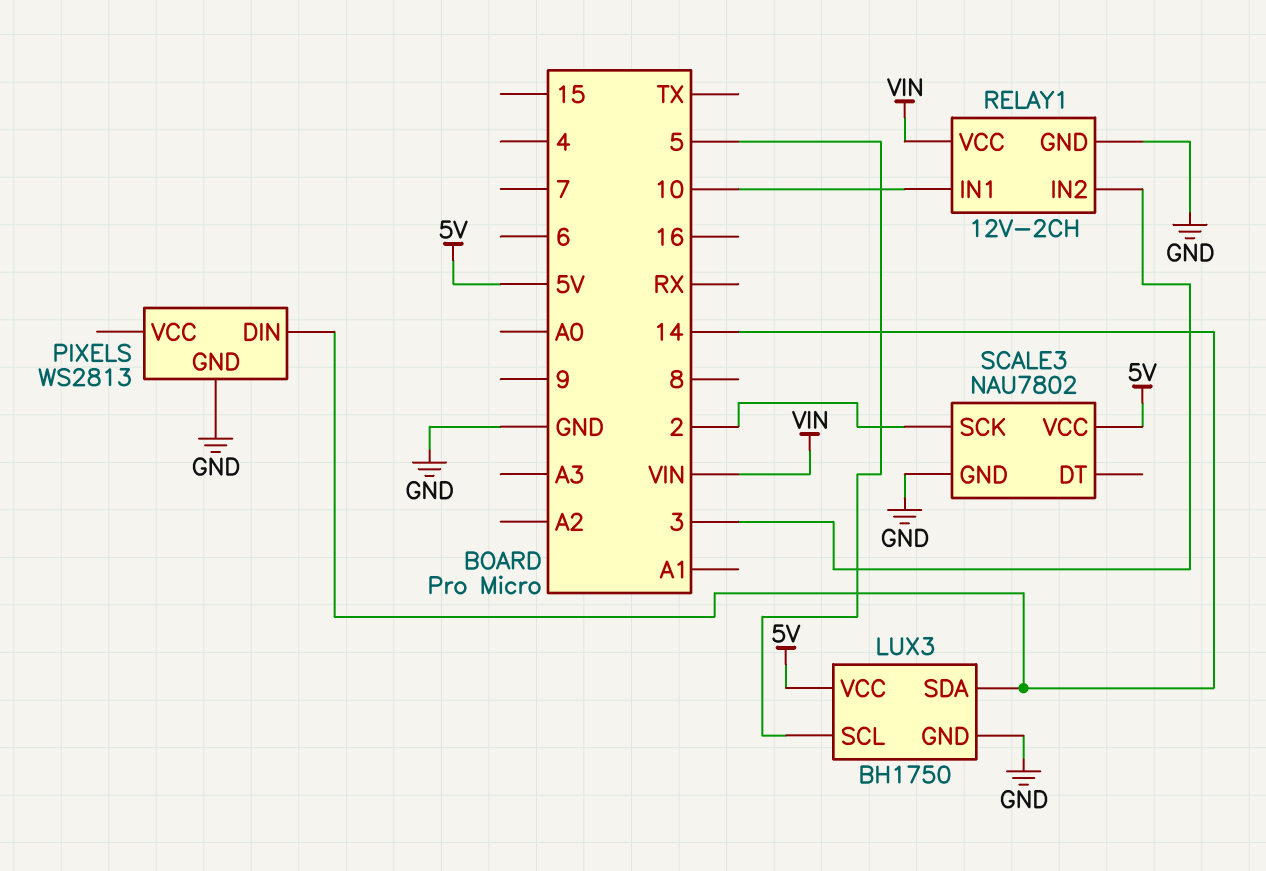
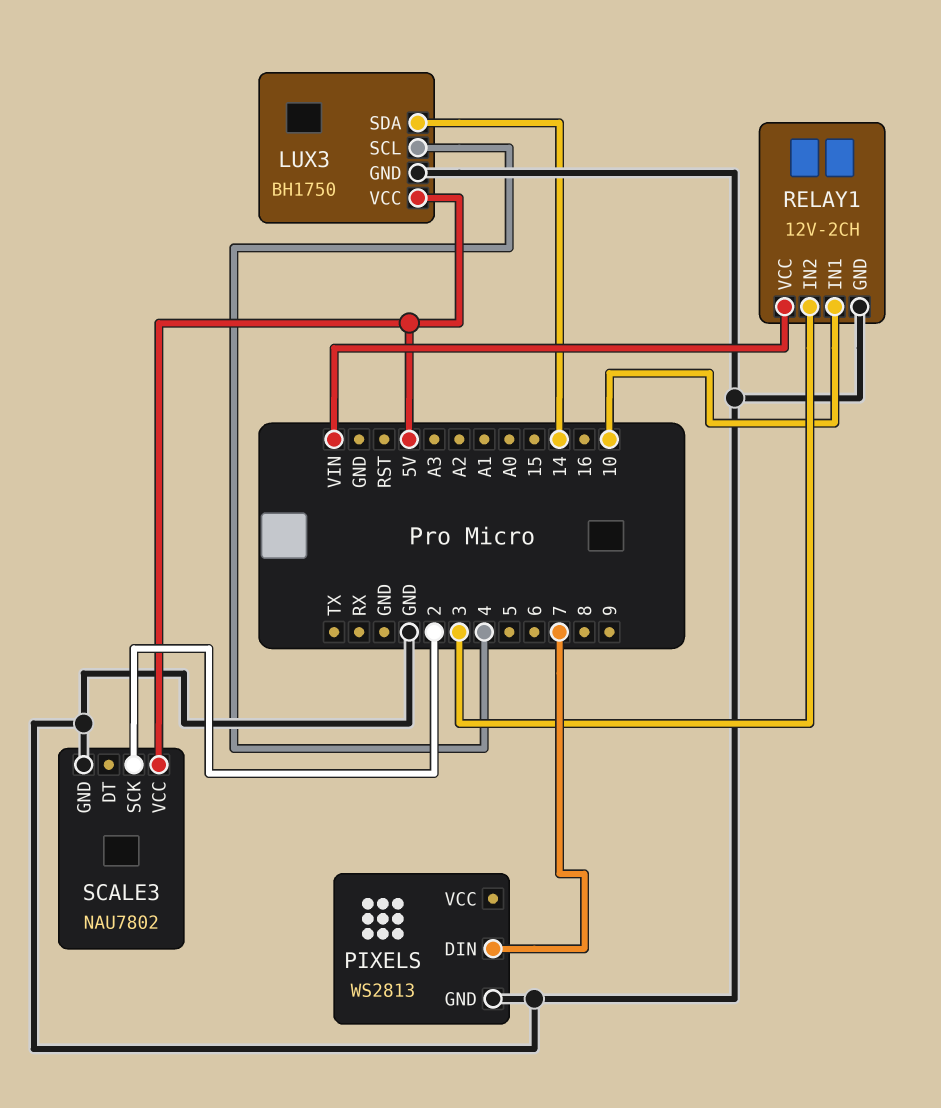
LUX3 pin SCL: 5 -> 4
PIXELS pin DIN: 14 -> 7

